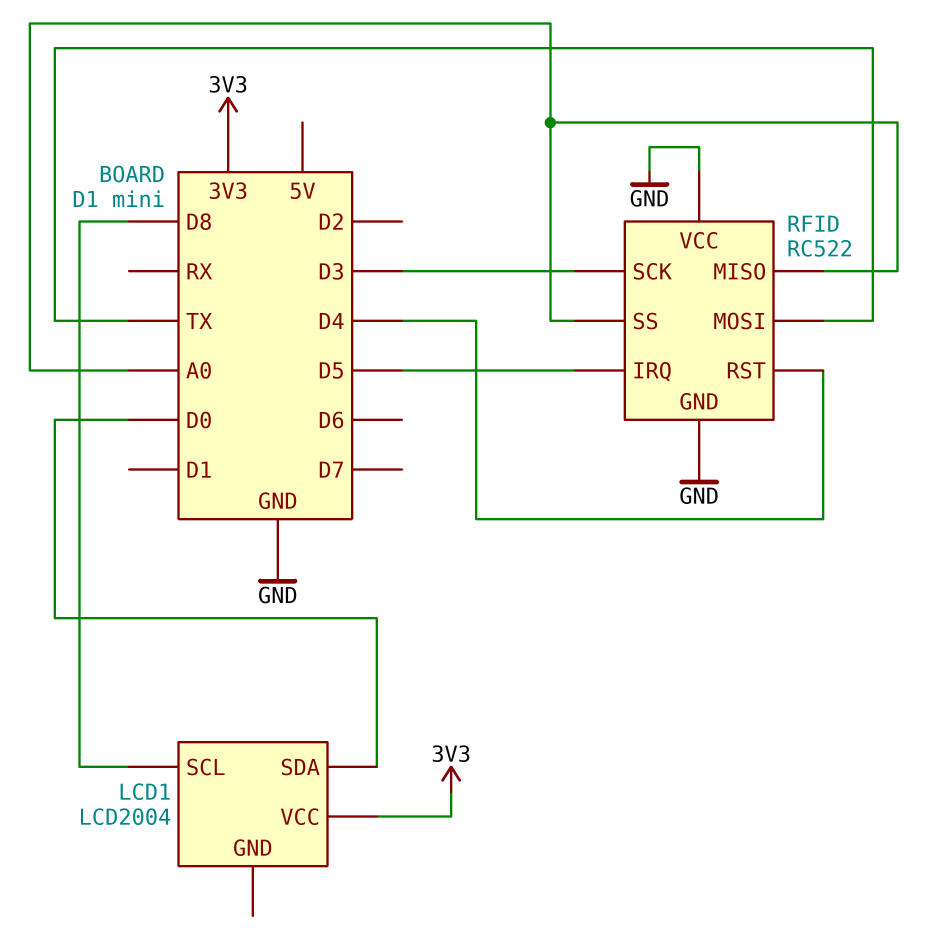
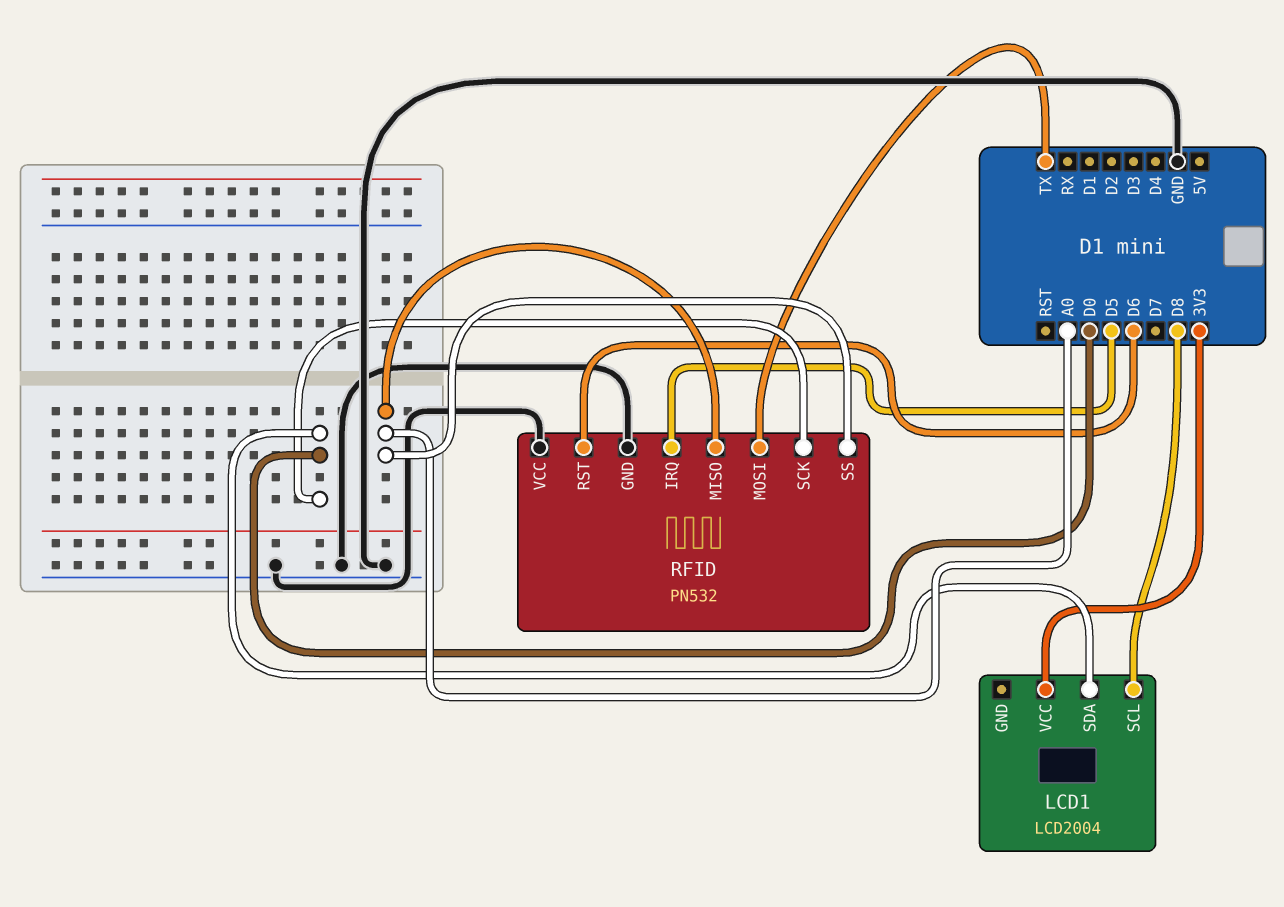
RFID: RC522 -> PN532
RFID pin RST: D4 -> D6
RFID pin SCK: D3 -> D0

